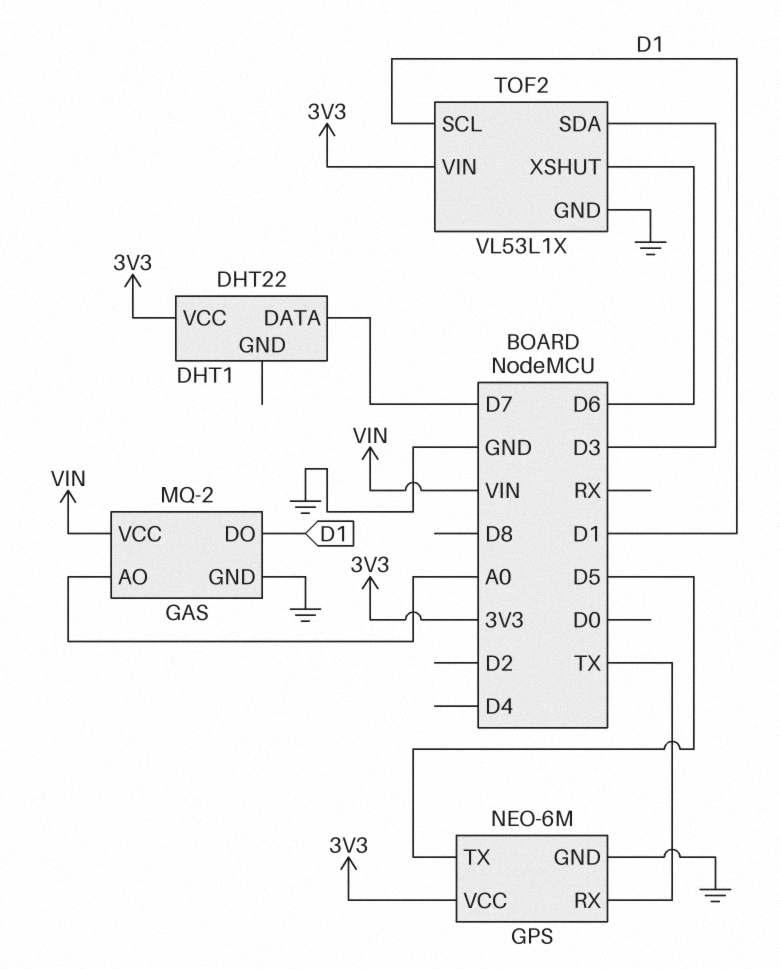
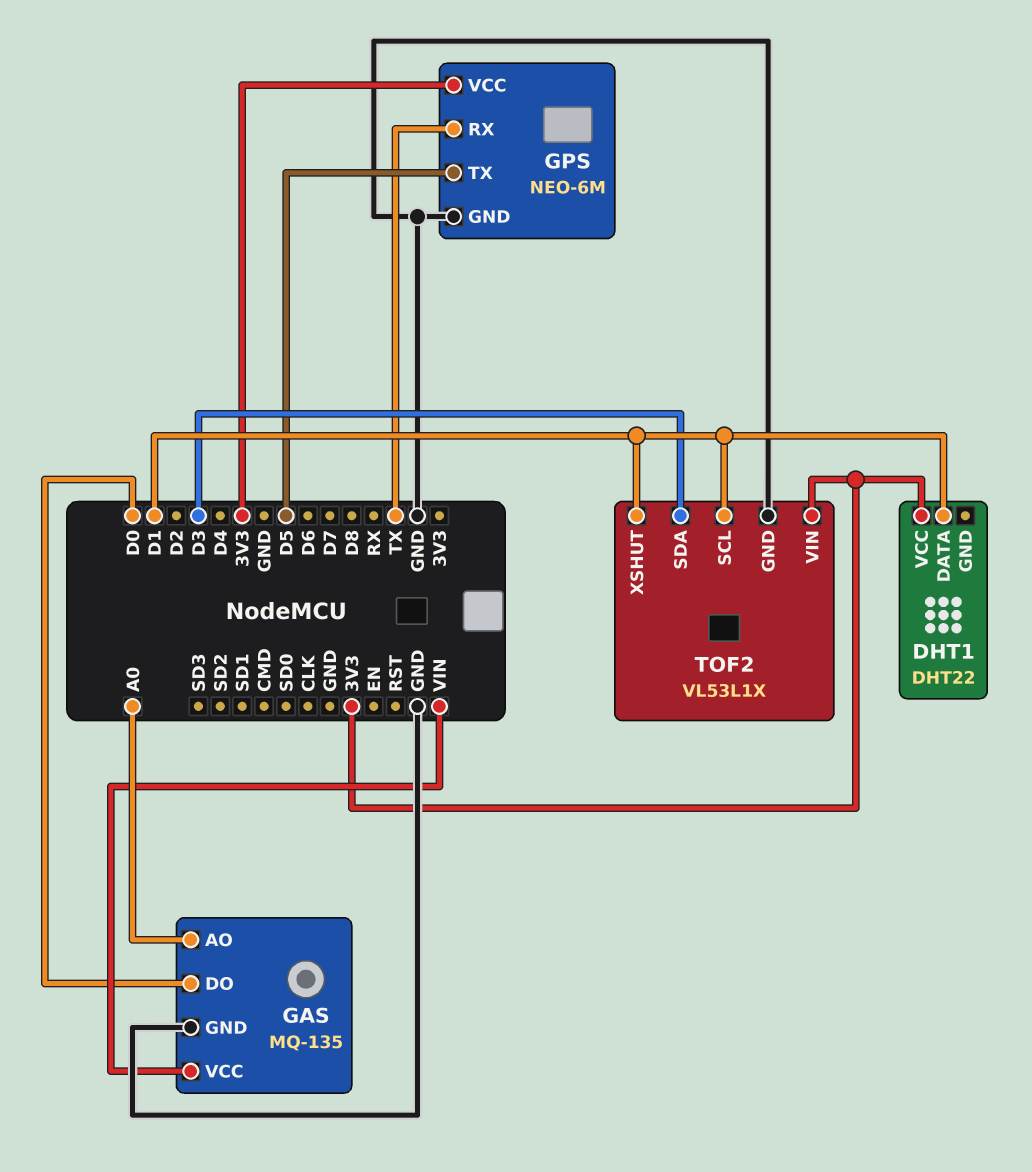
DHT1 pin DATA: D7 -> D1
GAS: MQ-2 -> MQ-135
GAS pin DO: D1 -> D0
TOF2 pin XSHUT: D6 -> D1

